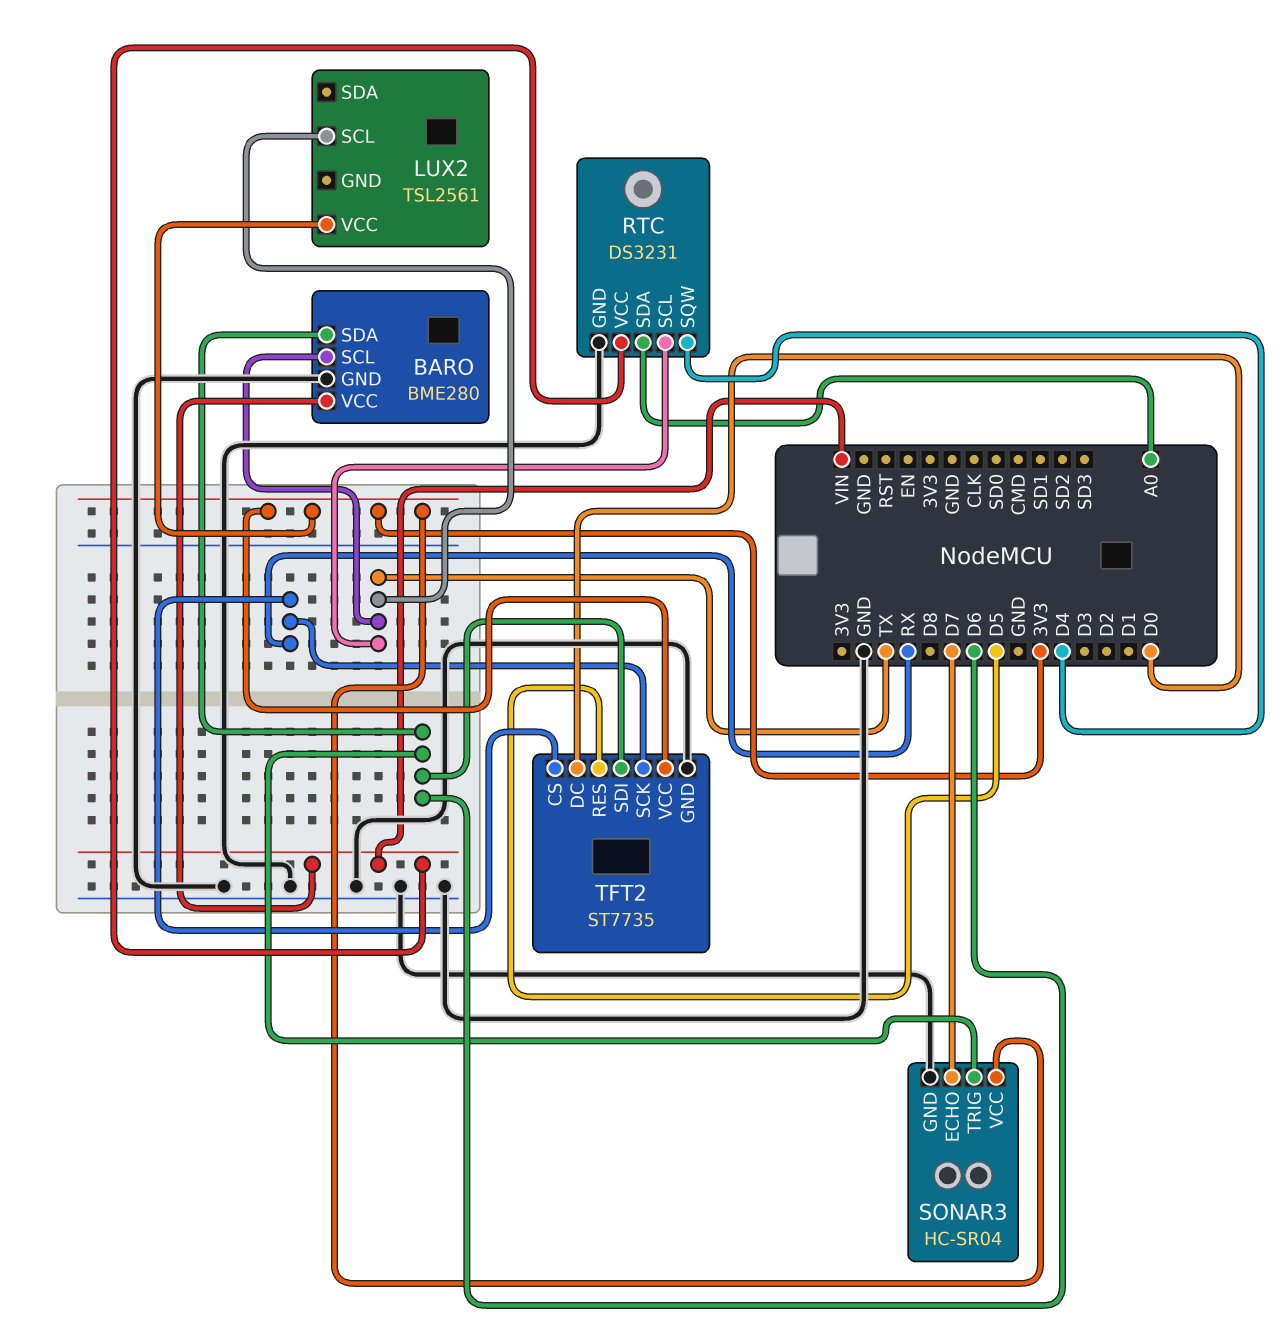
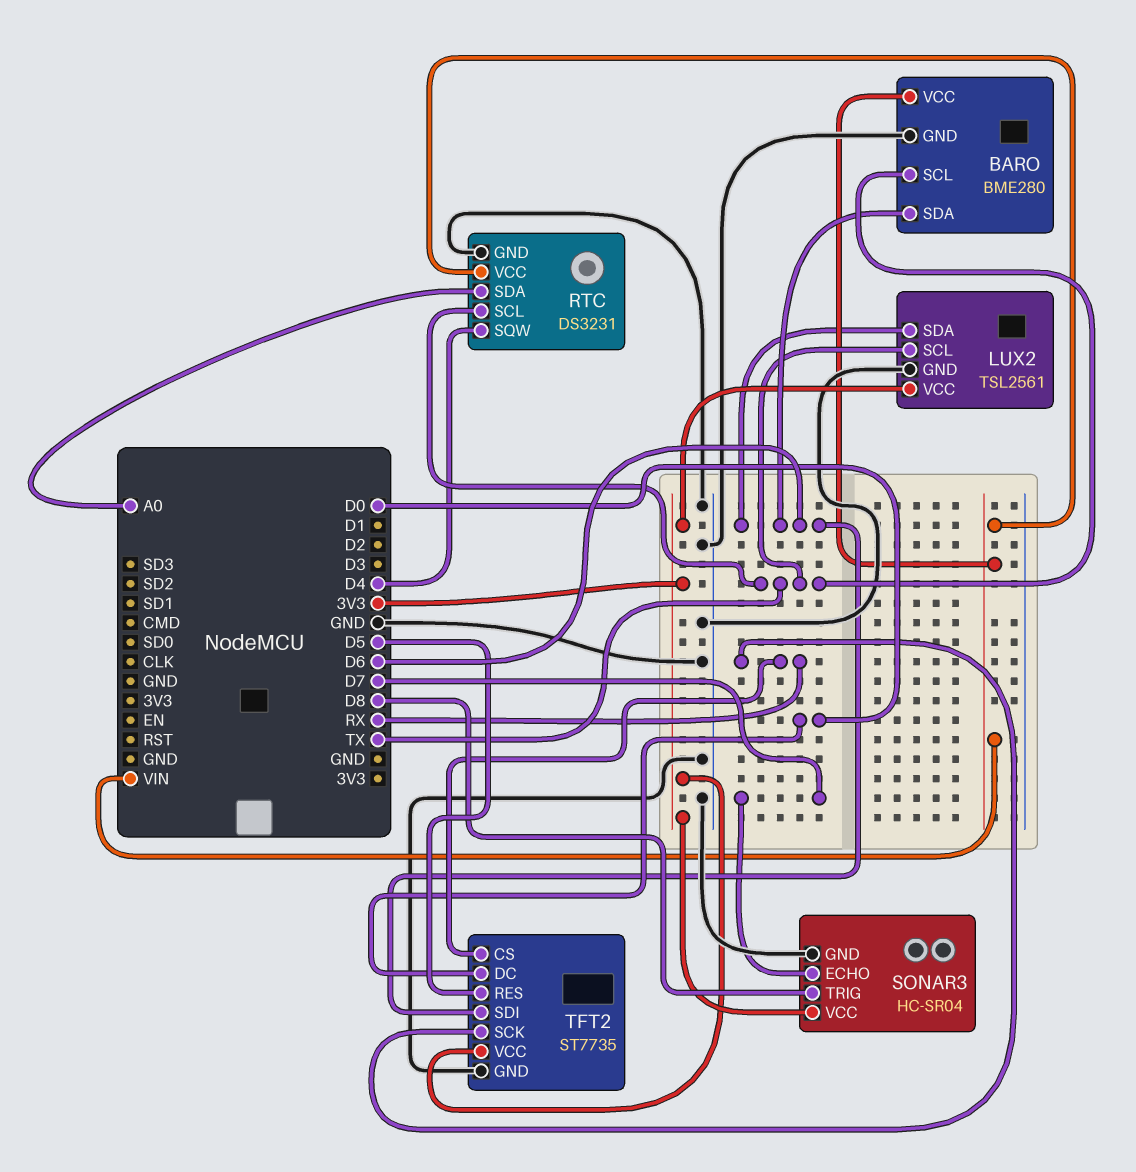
LUX2 pin GND: none -> GND
LUX2 pin SDA: none -> D6
SONAR3 pin TRIG: D6 -> D8

